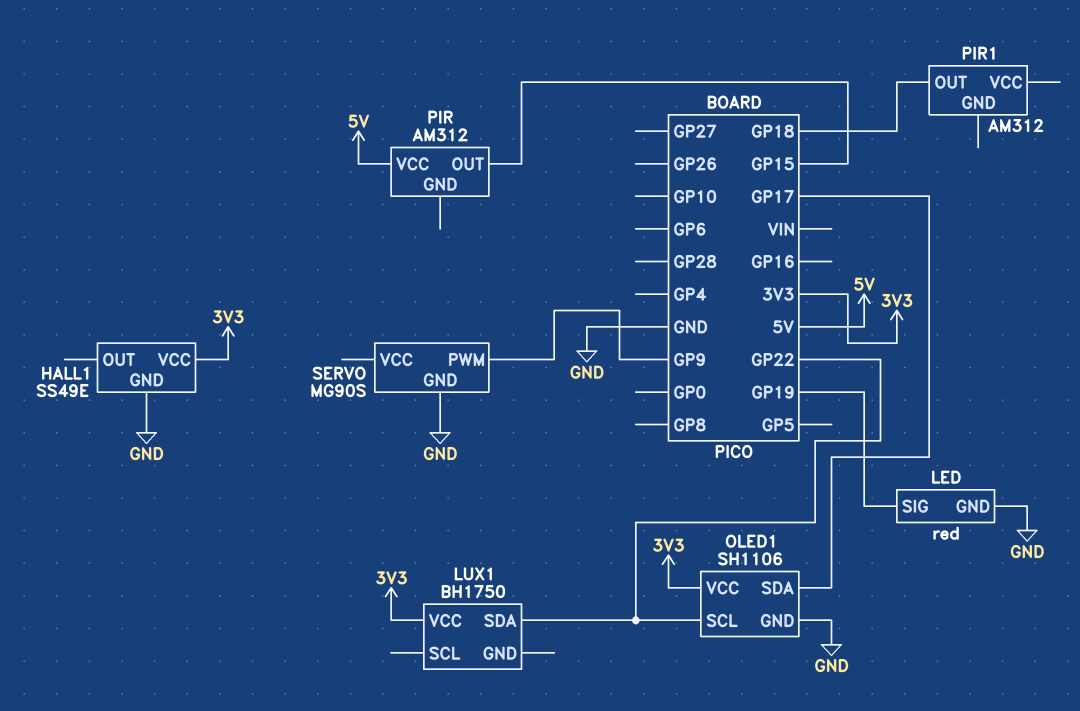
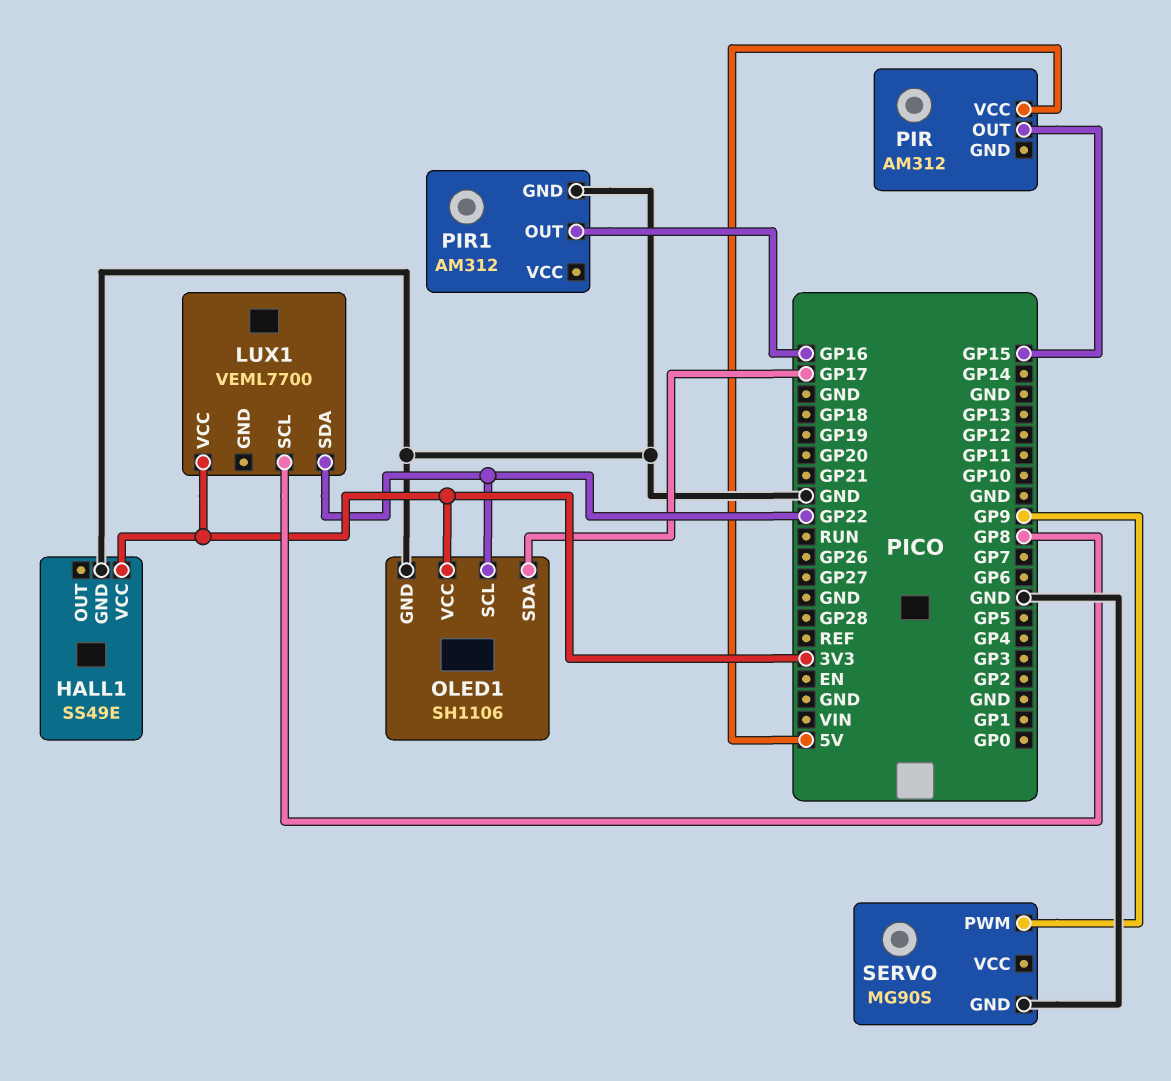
LED: red -> none
LED pin GND: GND -> none
LED pin SIG: GP19 -> none
LUX1: BH1750 -> VEML7700
LUX1 pin SCL: none -> GP8
PIR1 pin GND: none -> GND
PIR1 pin OUT: GP18 -> GP16

